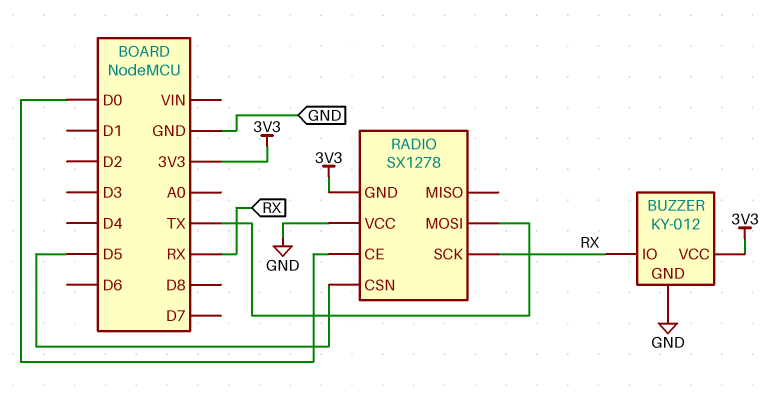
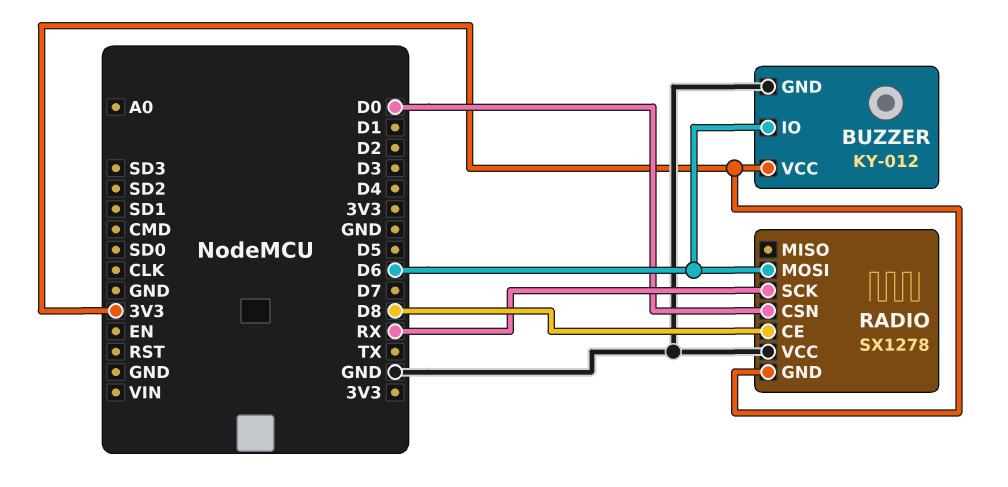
BUZZER pin IO: RX -> D6
RADIO pin CE: D0 -> D8
RADIO pin CSN: D5 -> D0
RADIO pin MOSI: TX -> D6

